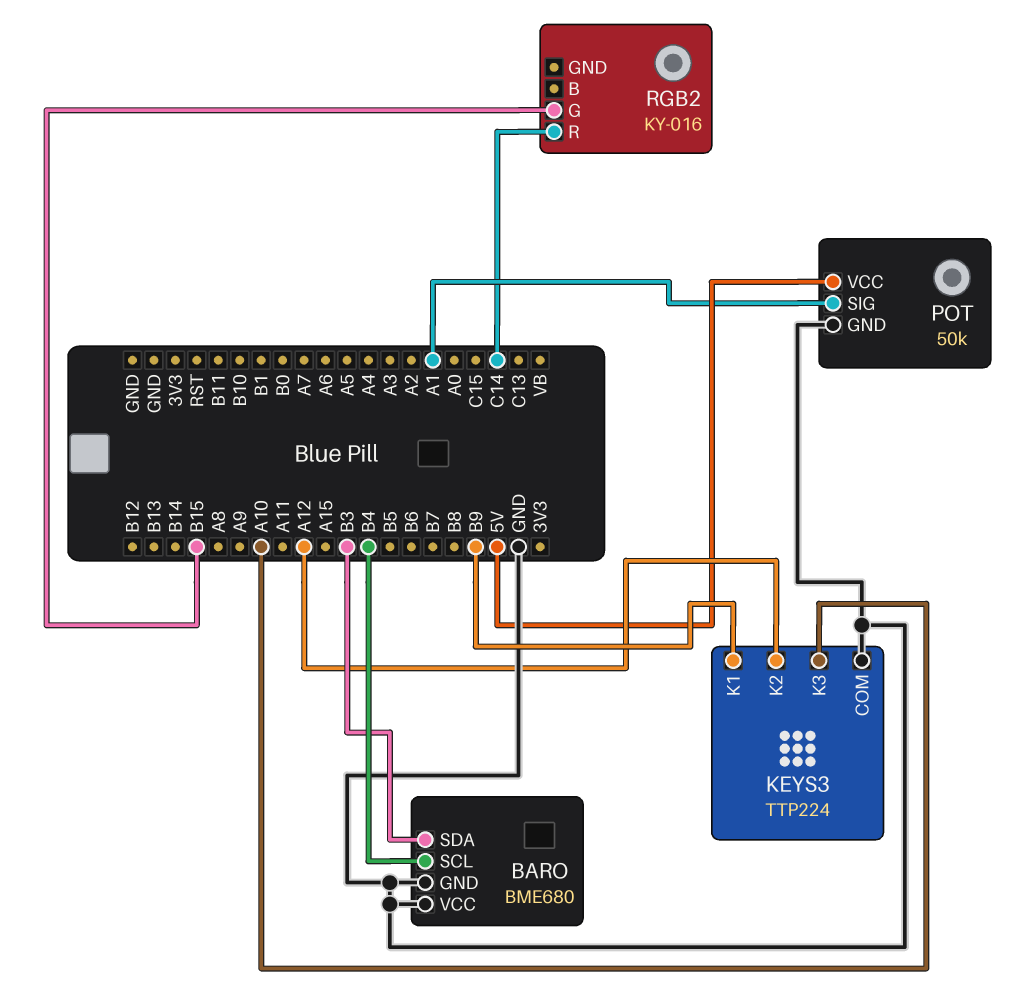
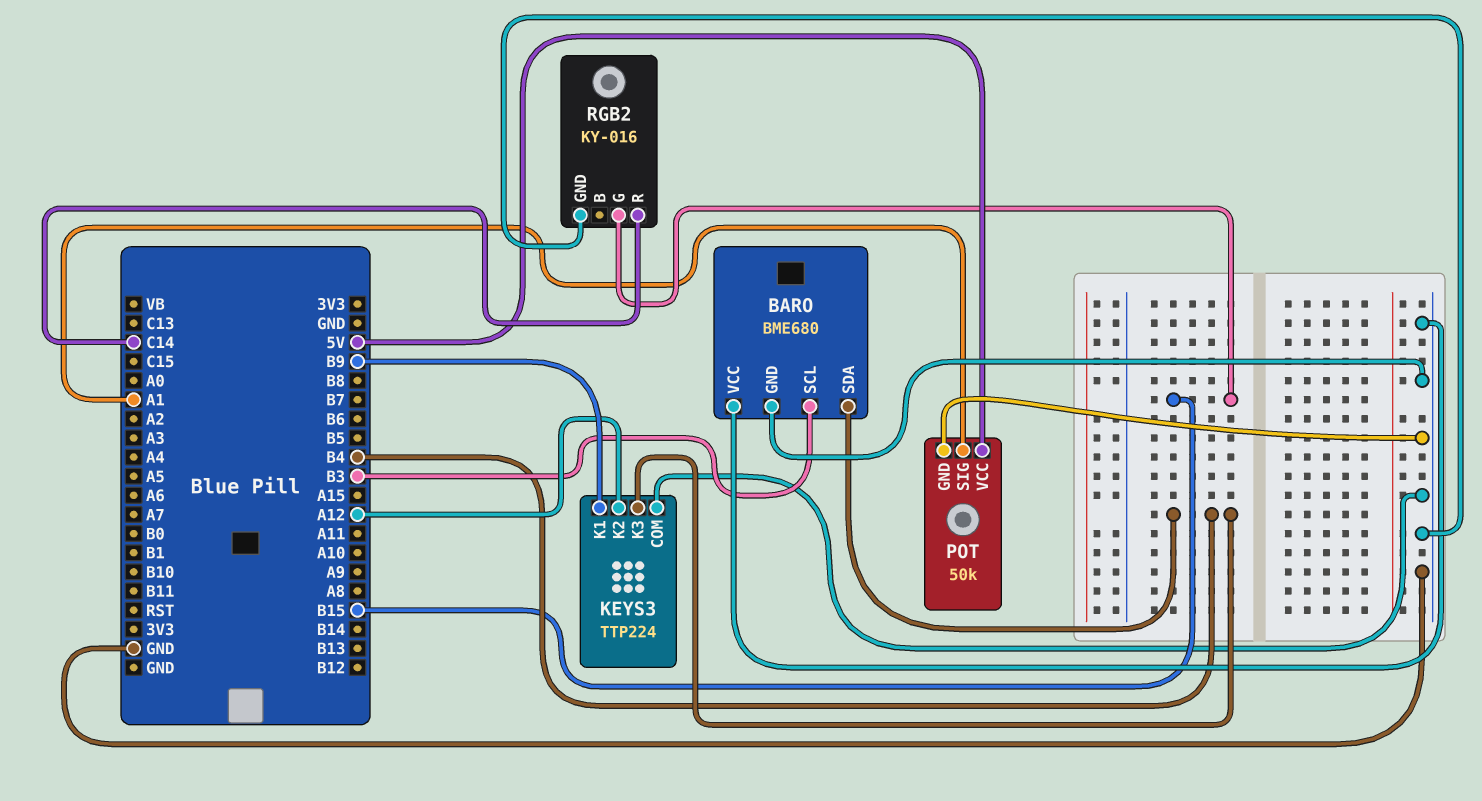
BARO pin SCL: B4 -> B3
BARO pin SDA: B3 -> B4
KEYS3 pin K3: A10 -> B4
RGB2 pin GND: none -> GND

